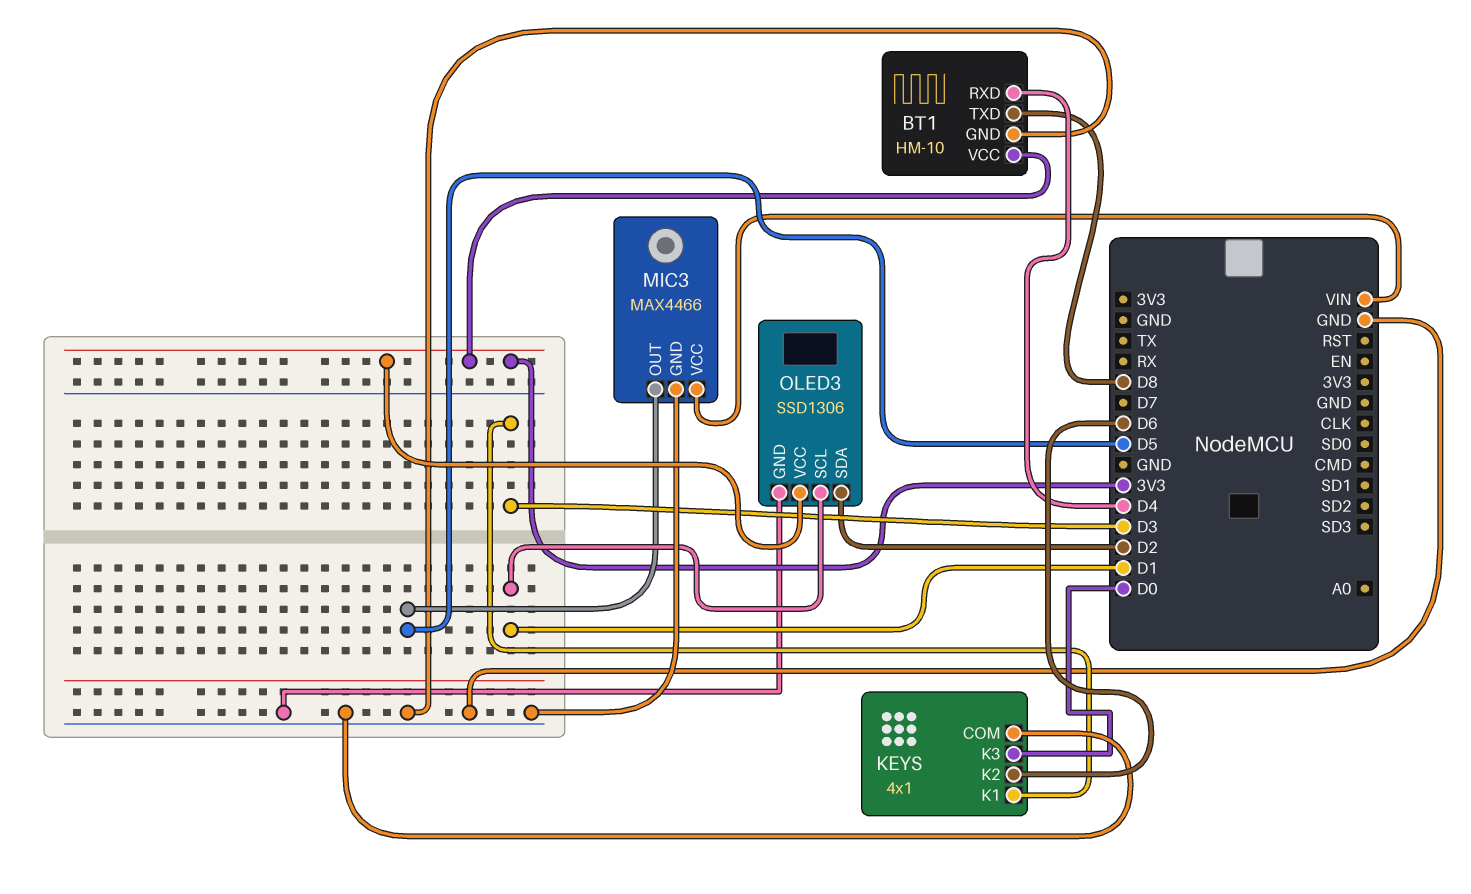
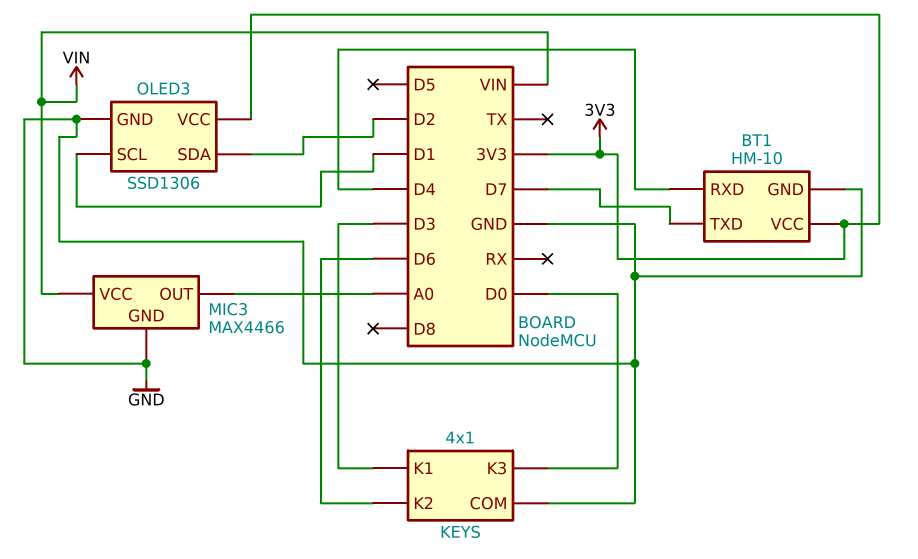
BT1 pin TXD: D8 -> D7
MIC3 pin OUT: D5 -> A0

